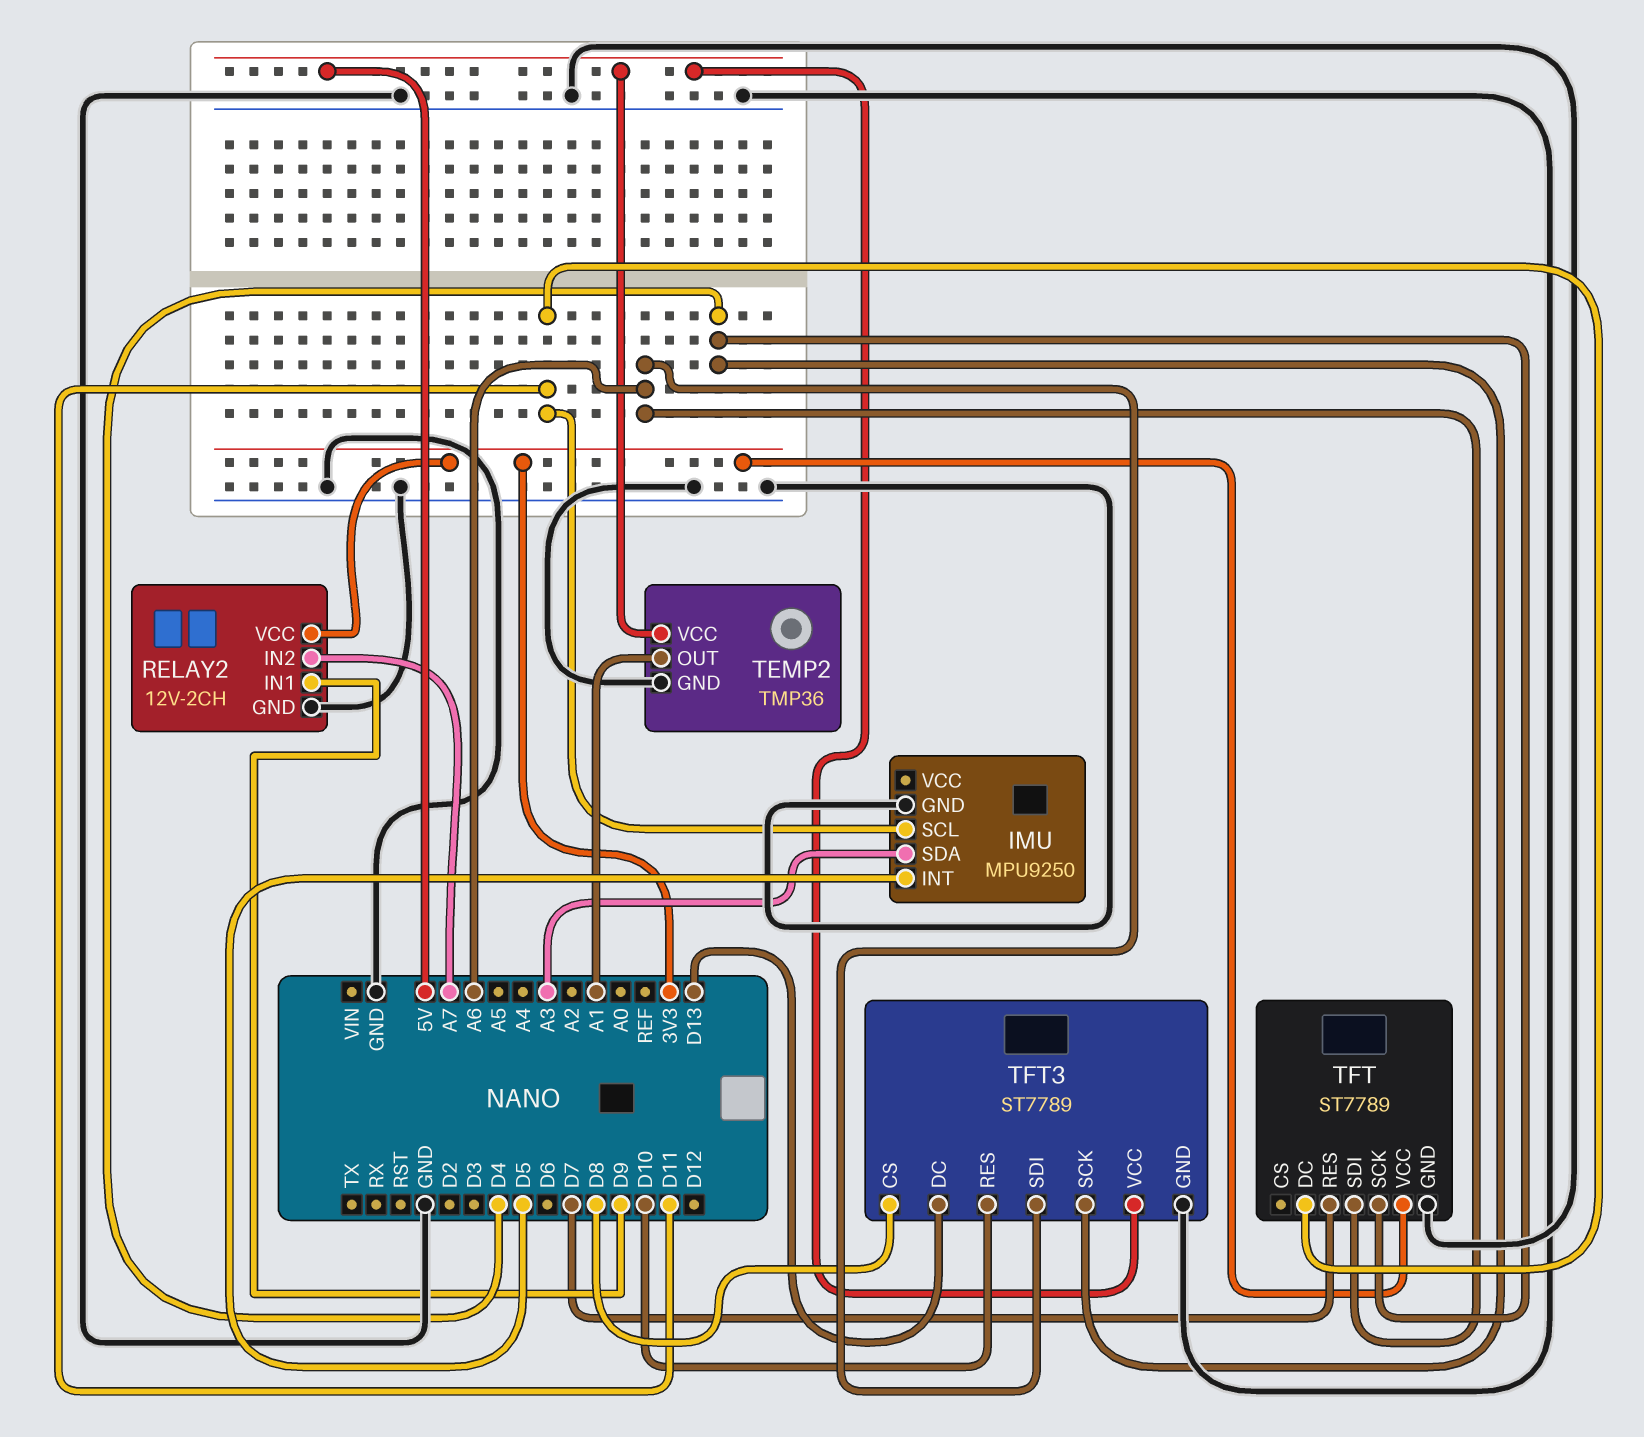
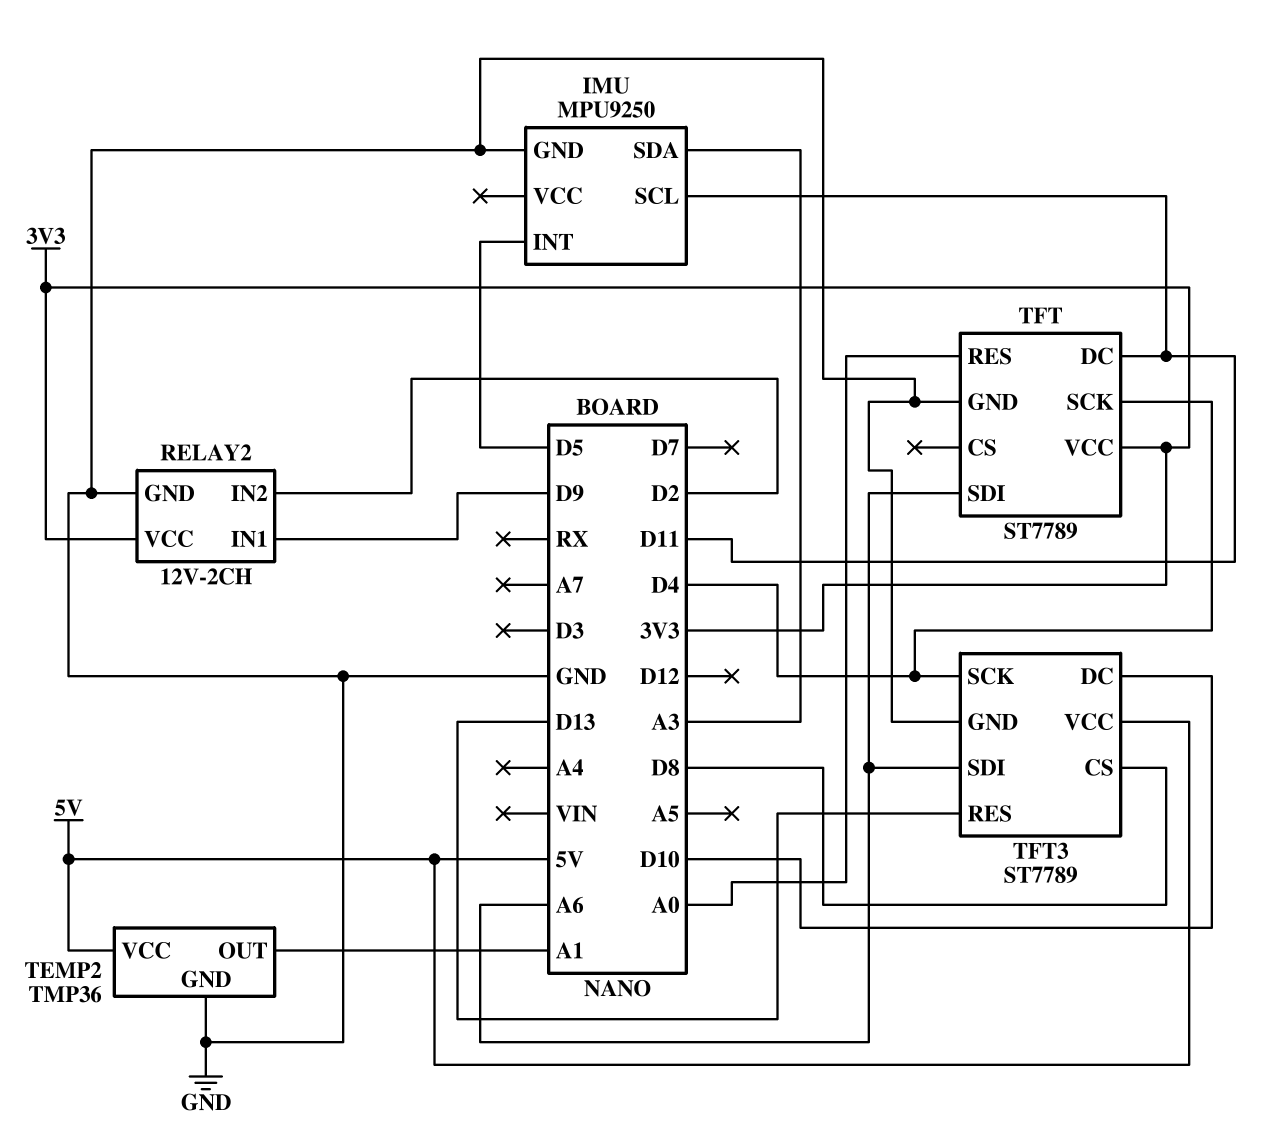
RELAY2 pin IN2: A7 -> D2
TFT pin RES: D7 -> A0
TFT3 pin DC: D13 -> D10
TFT3 pin RES: D10 -> D13

